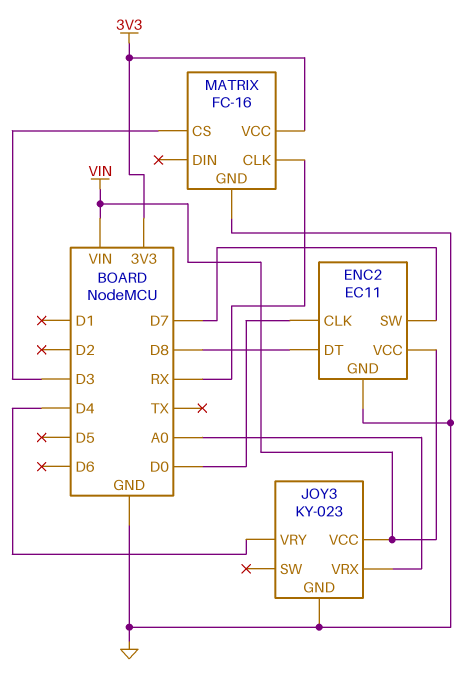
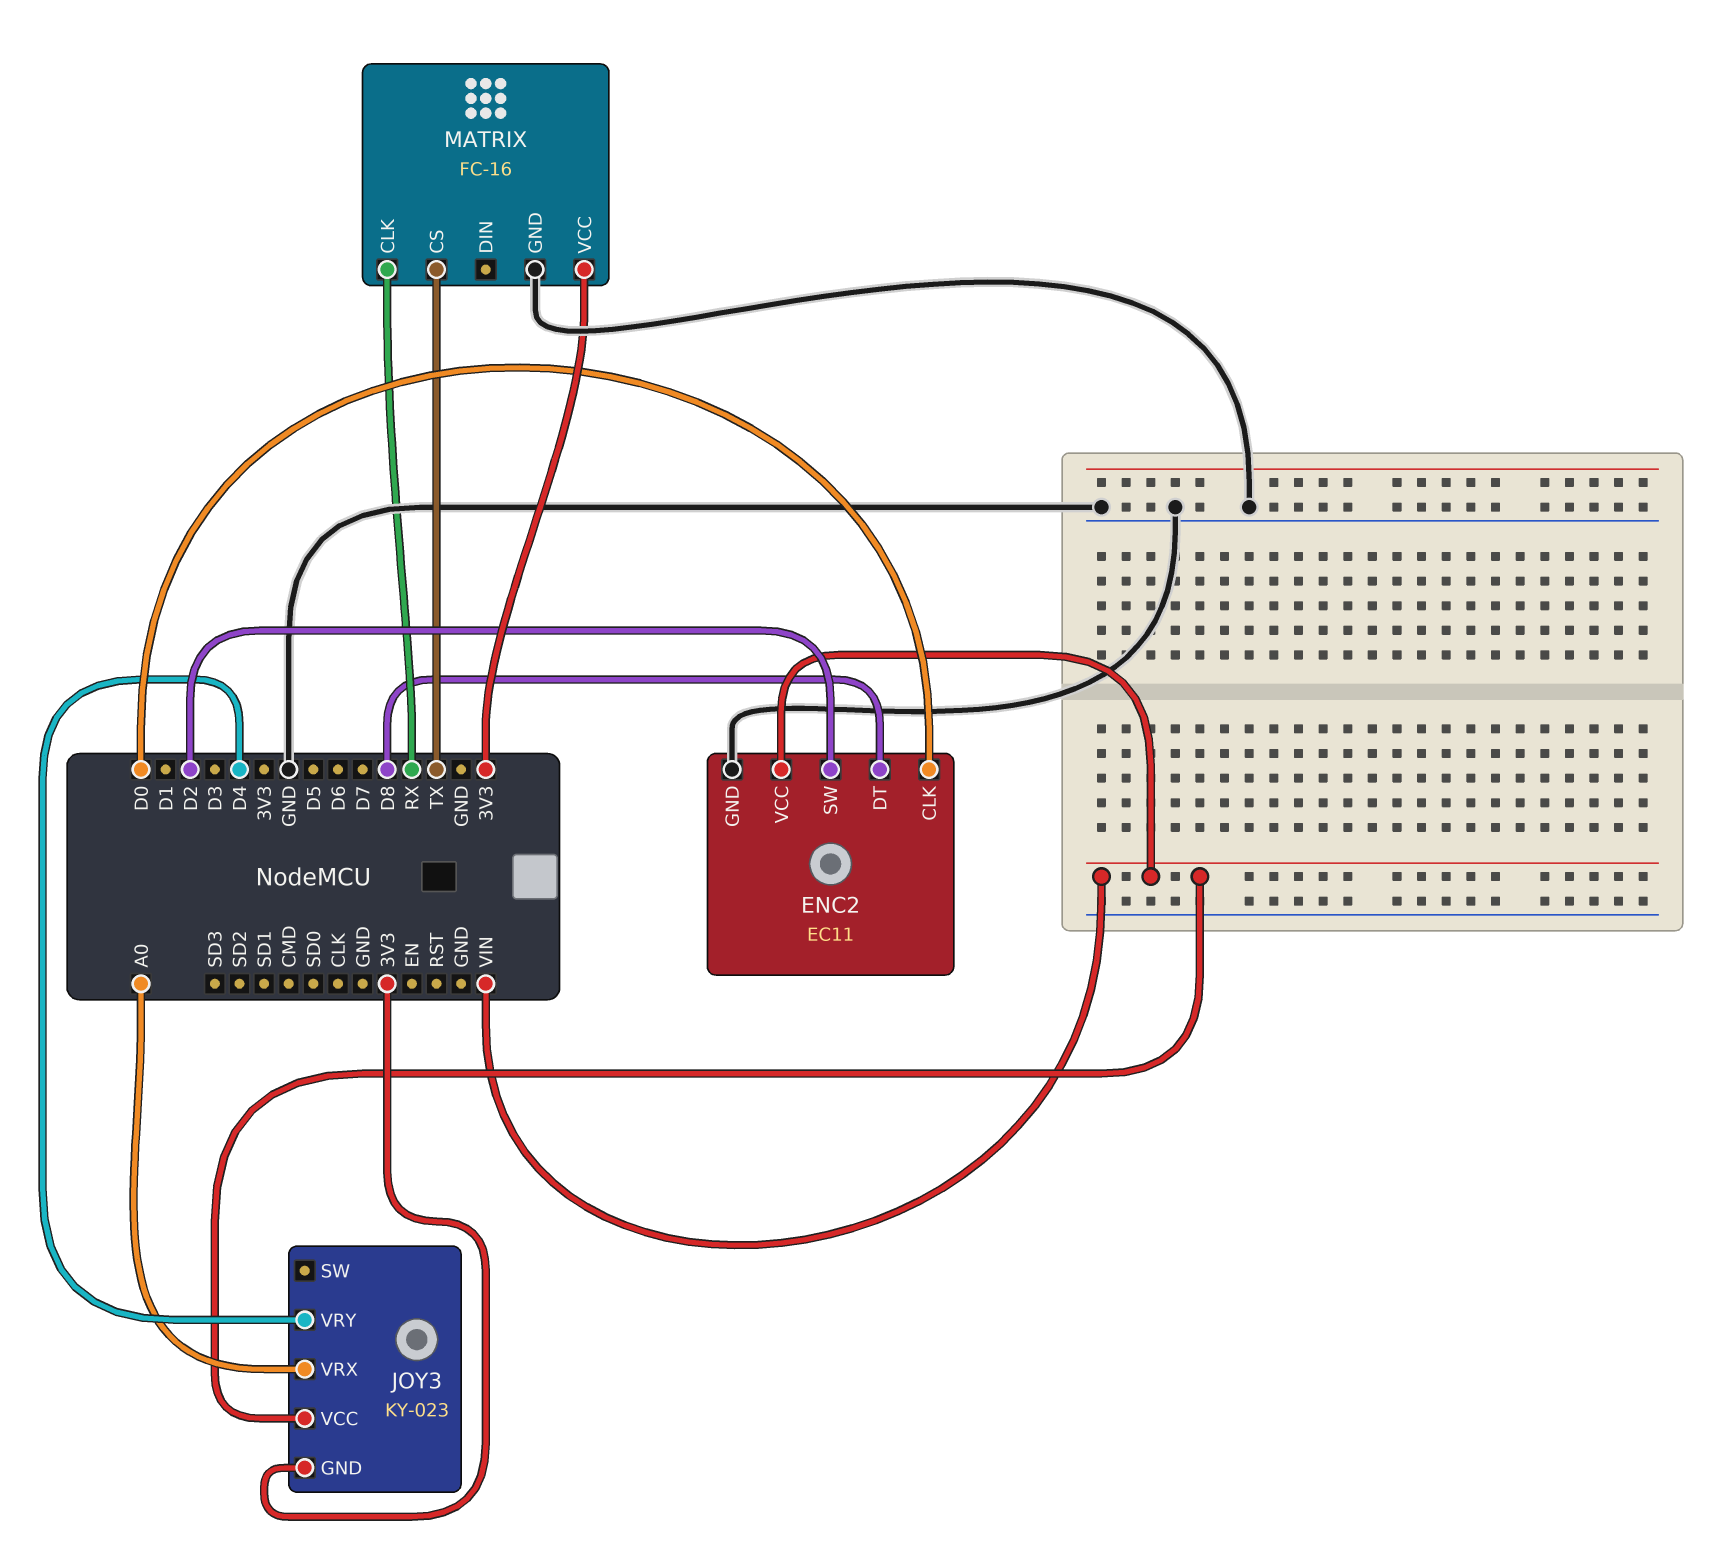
ENC2 pin SW: D7 -> D2
JOY3 pin GND: GND -> 3V3
MATRIX pin CS: D3 -> TX

